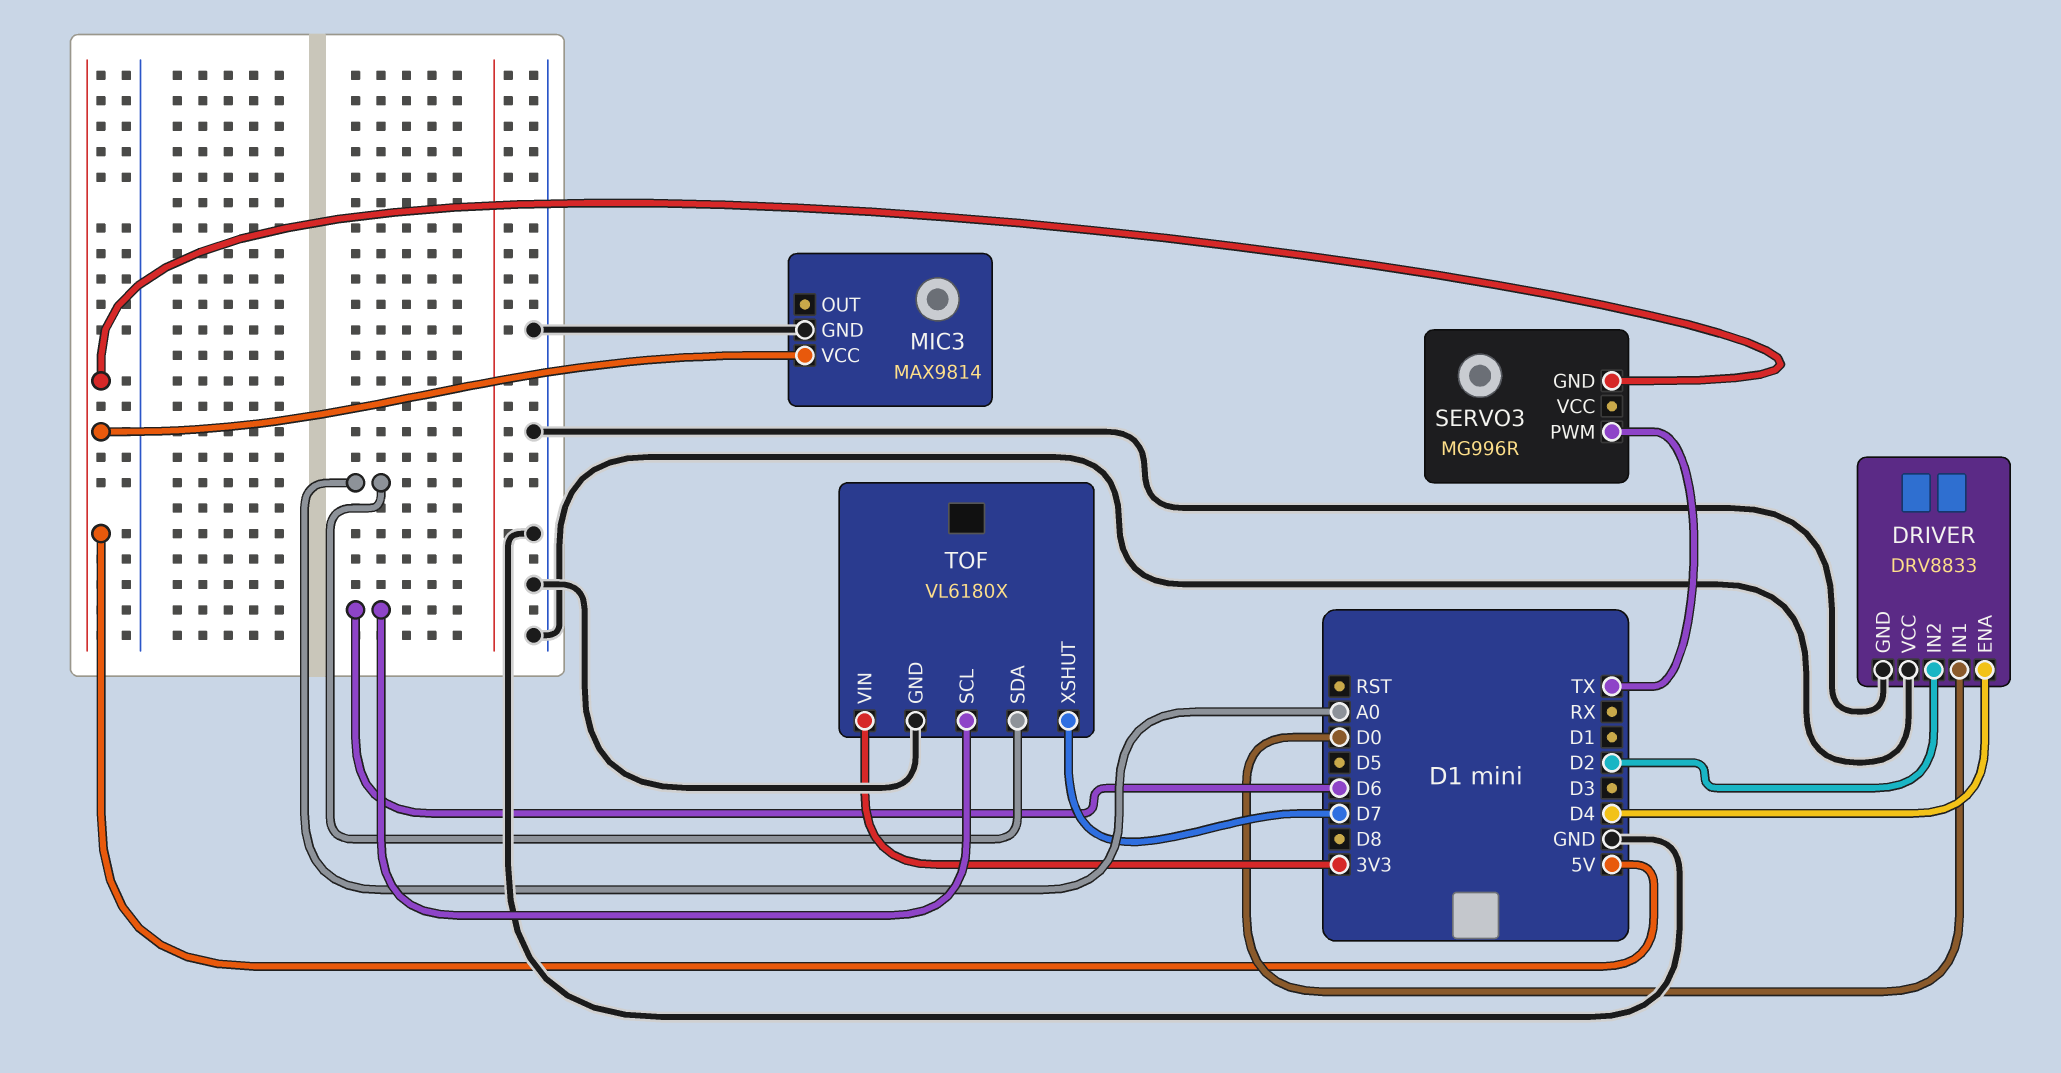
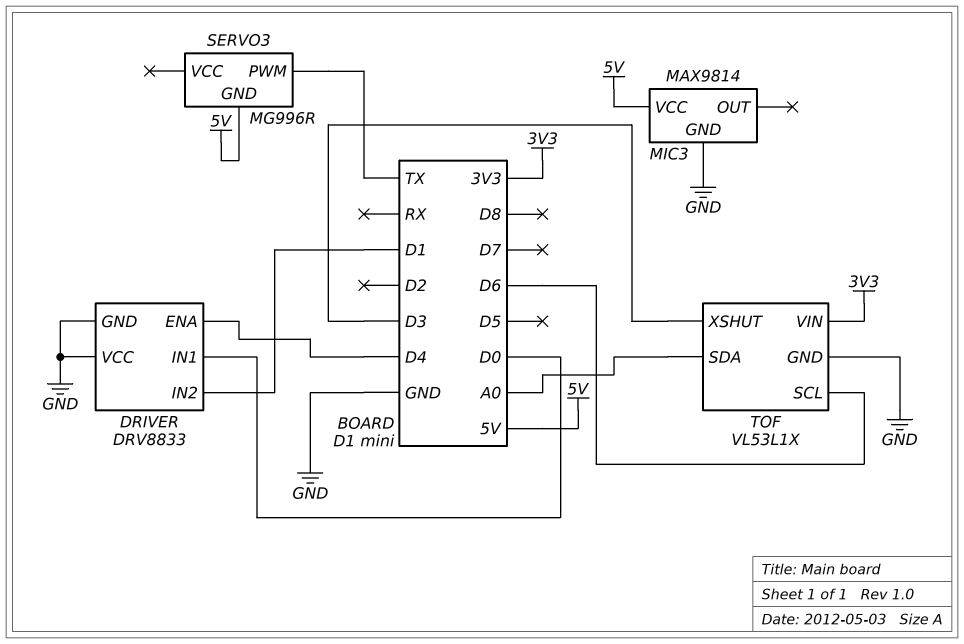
DRIVER pin IN2: D2 -> D1
TOF: VL6180X -> VL53L1X
TOF pin XSHUT: D7 -> D3

